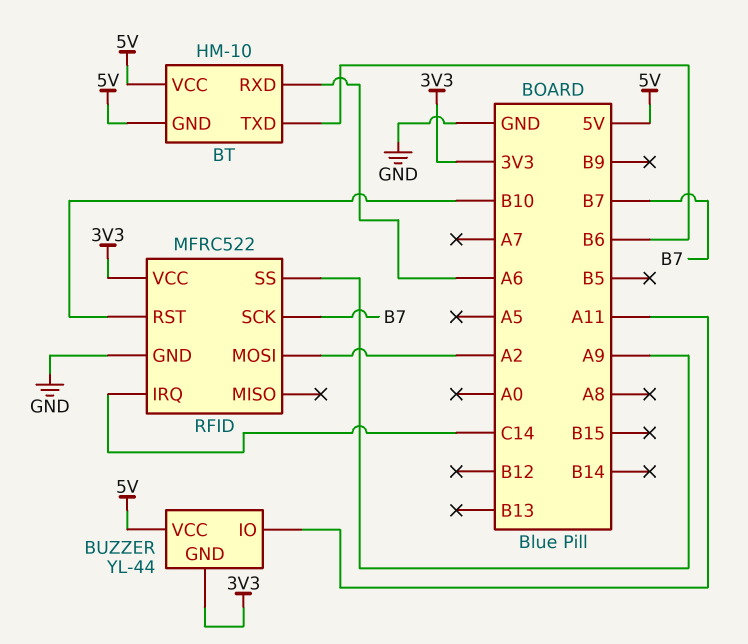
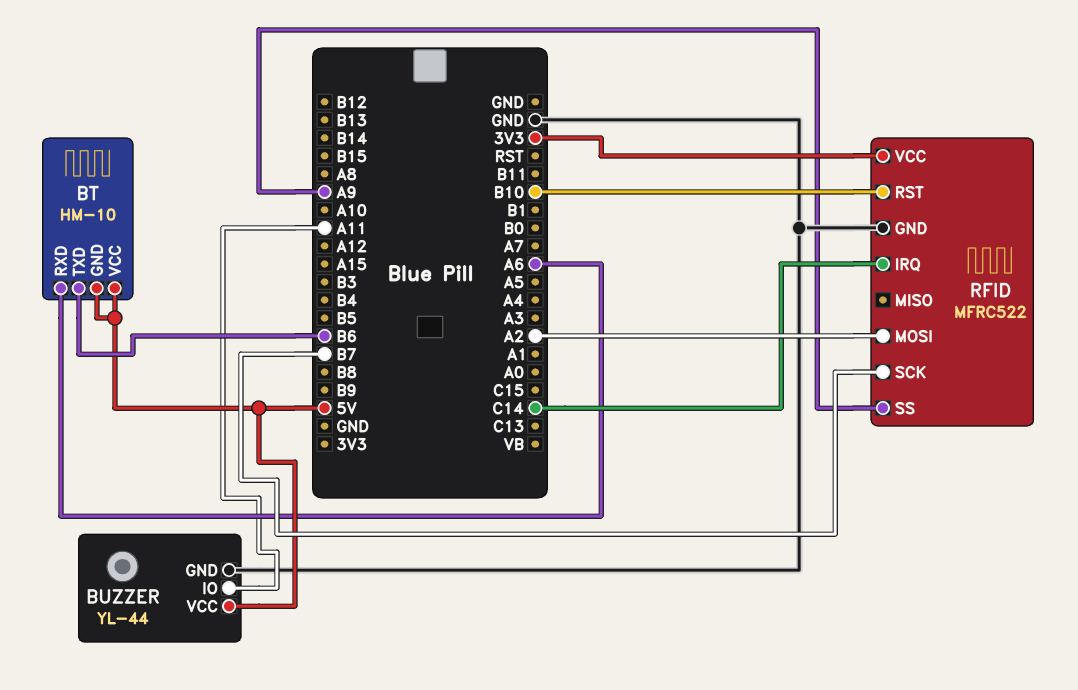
BUZZER pin GND: 3V3 -> GND

